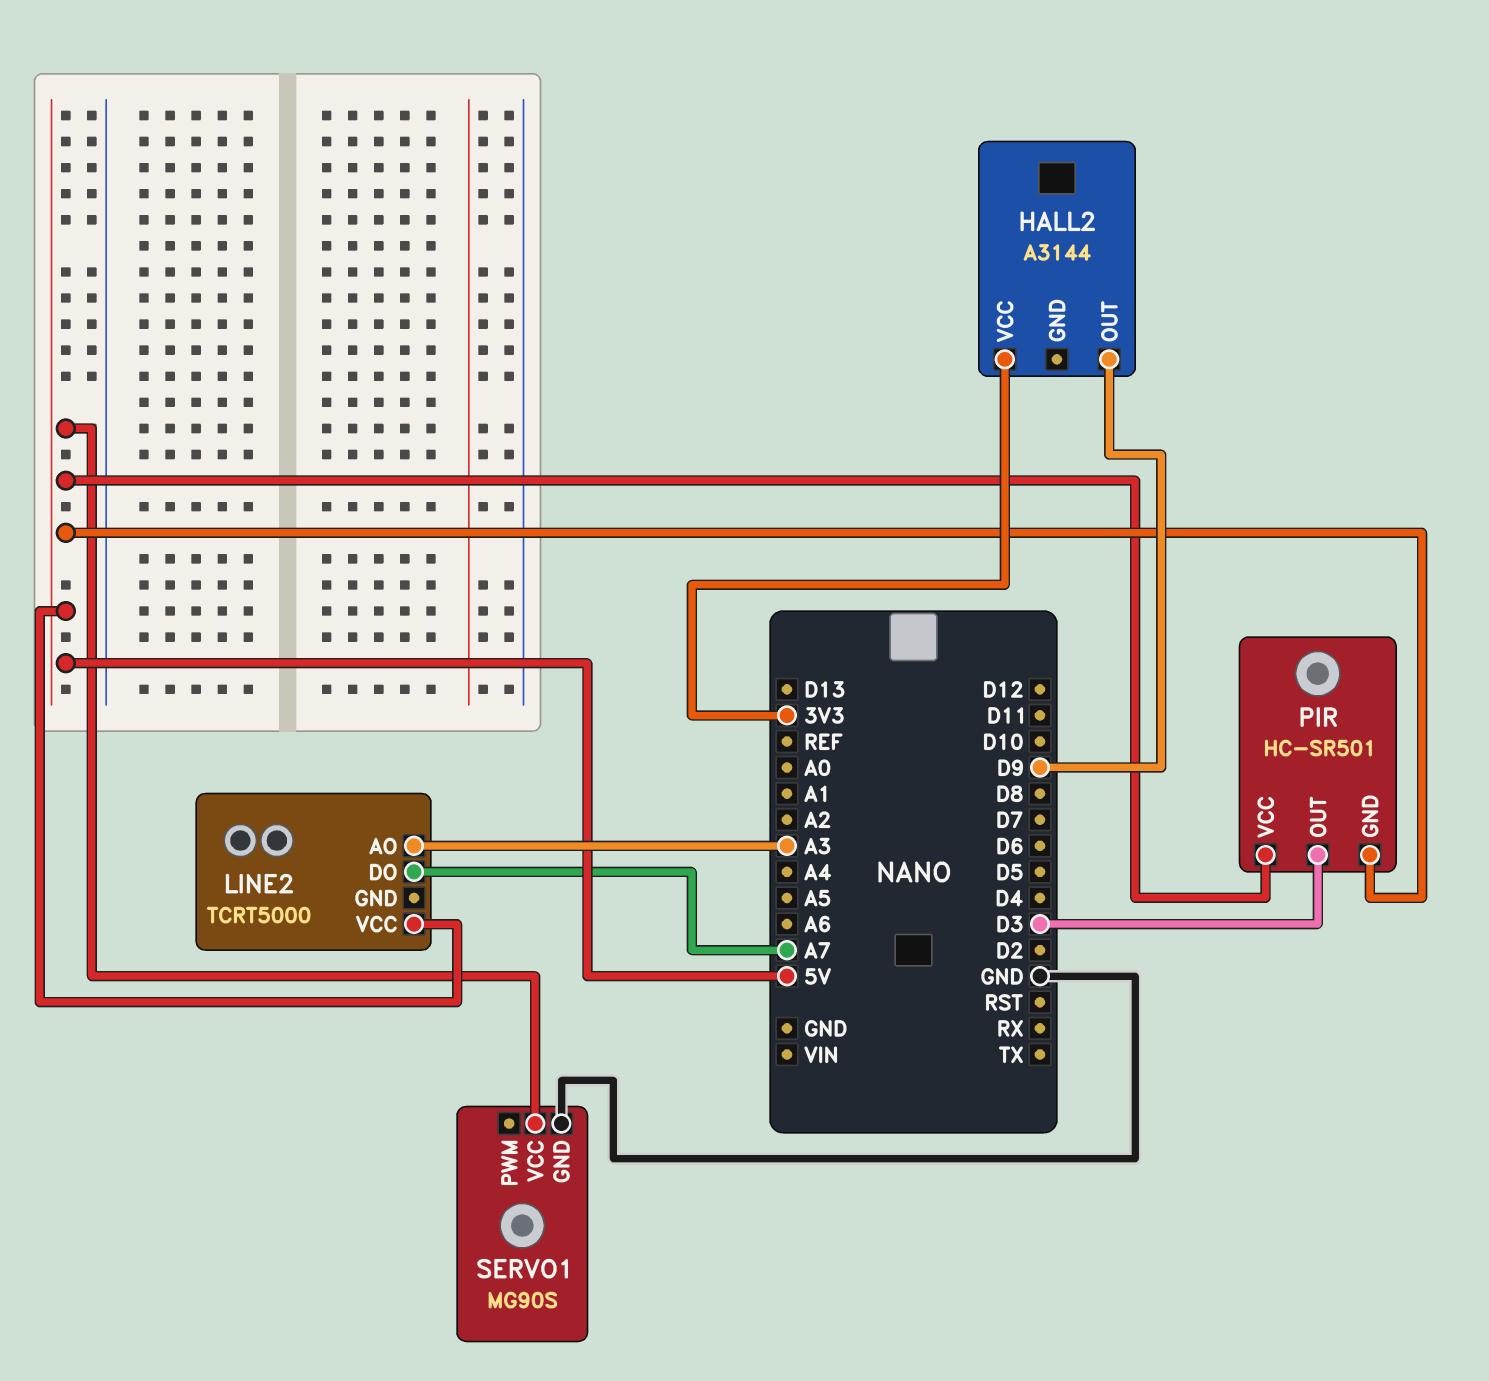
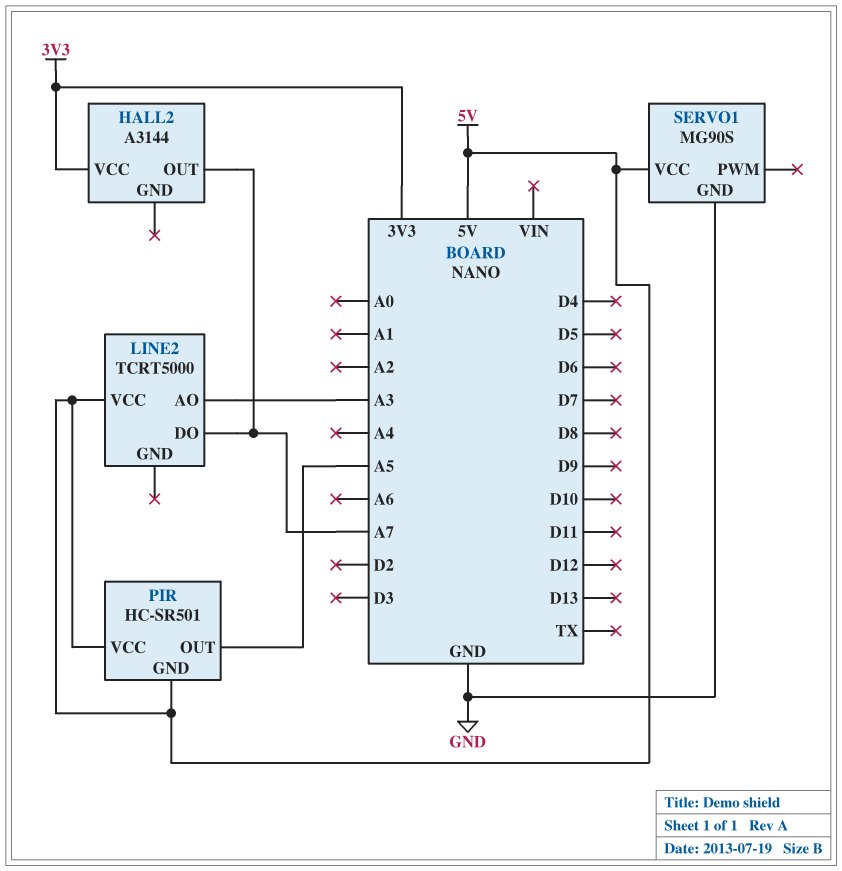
HALL2 pin OUT: D9 -> A7
PIR pin OUT: D3 -> A5

